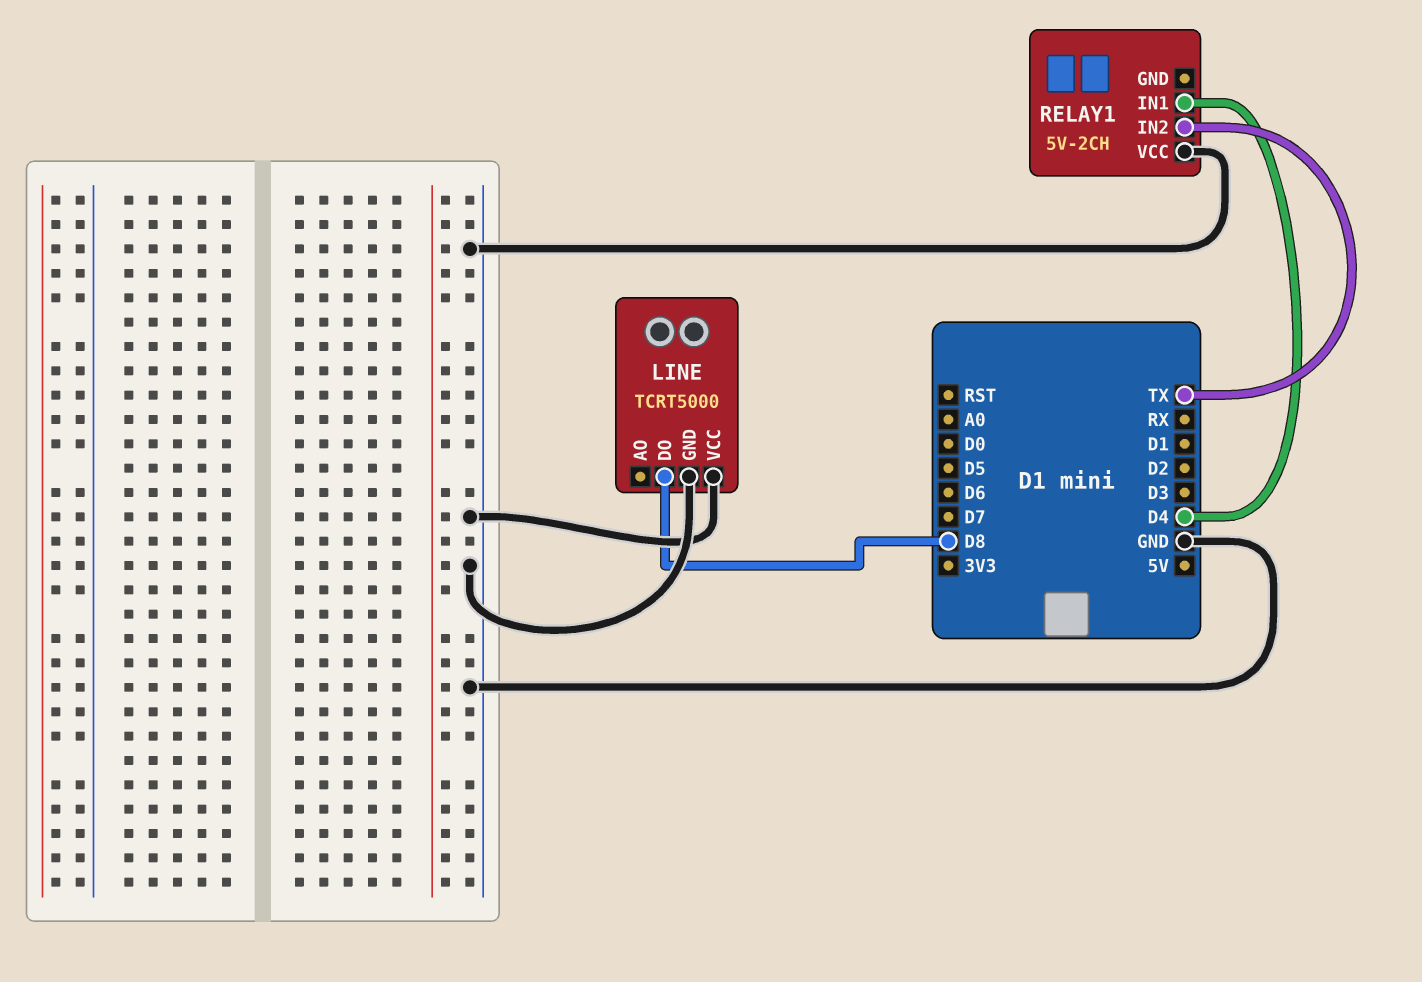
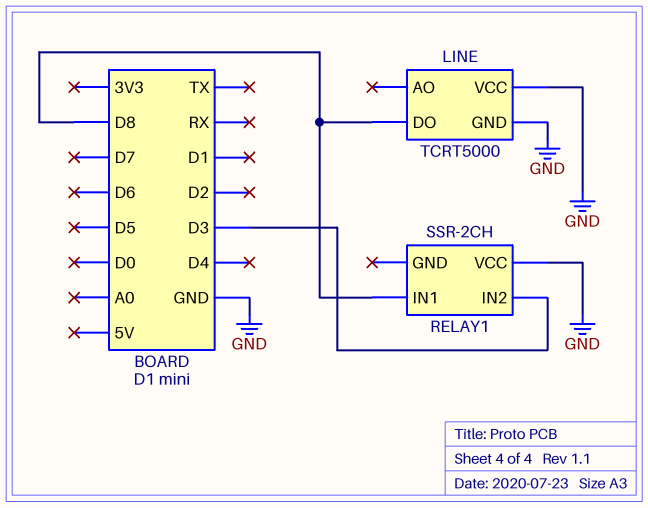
RELAY1: 5V-2CH -> SSR-2CH
RELAY1 pin IN1: D4 -> D8
RELAY1 pin IN2: TX -> D3

